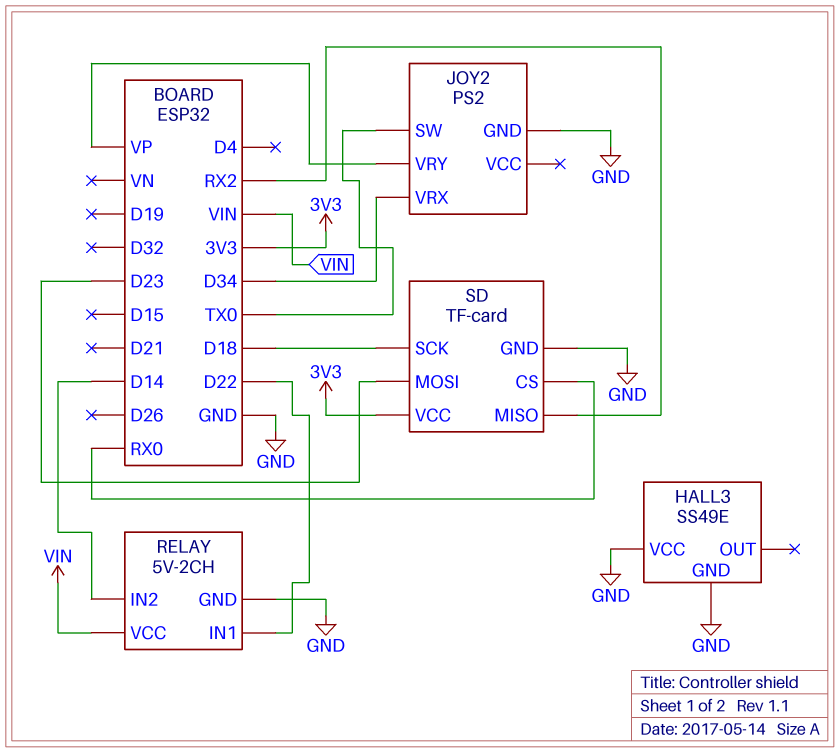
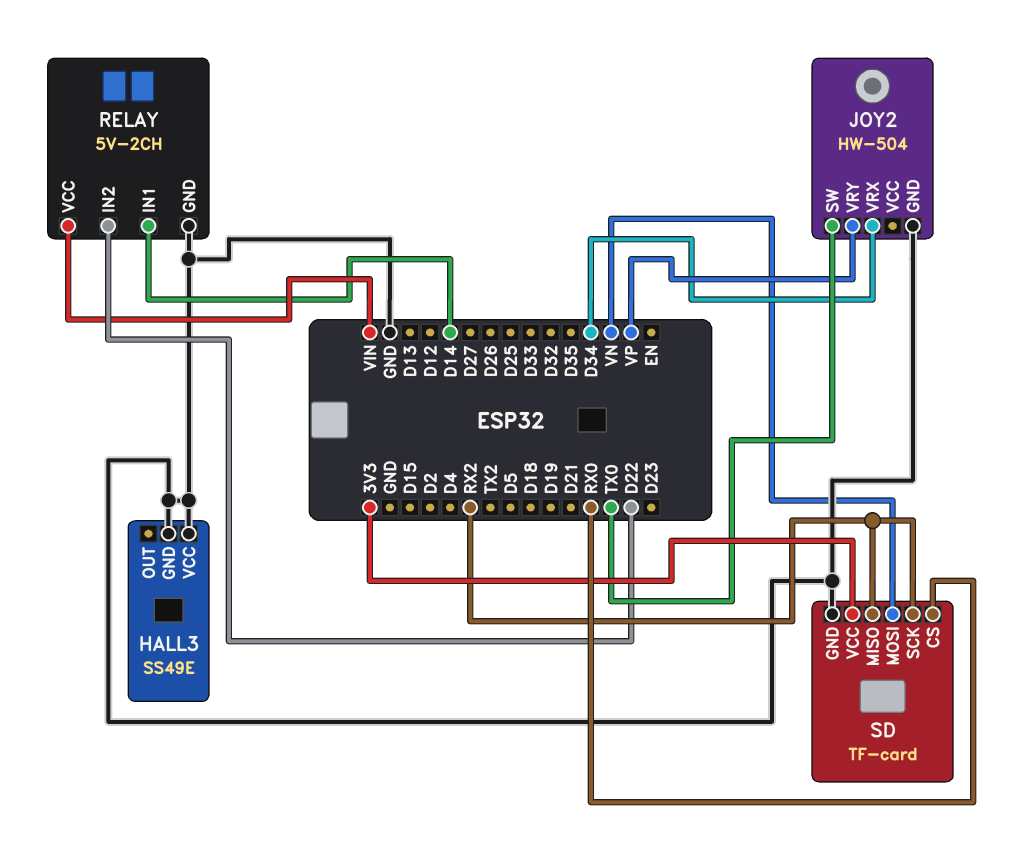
JOY2: PS2 -> HW-504
RELAY pin IN1: D22 -> D14
RELAY pin IN2: D14 -> D22
SD pin MOSI: D23 -> VN
SD pin SCK: D18 -> RX2

